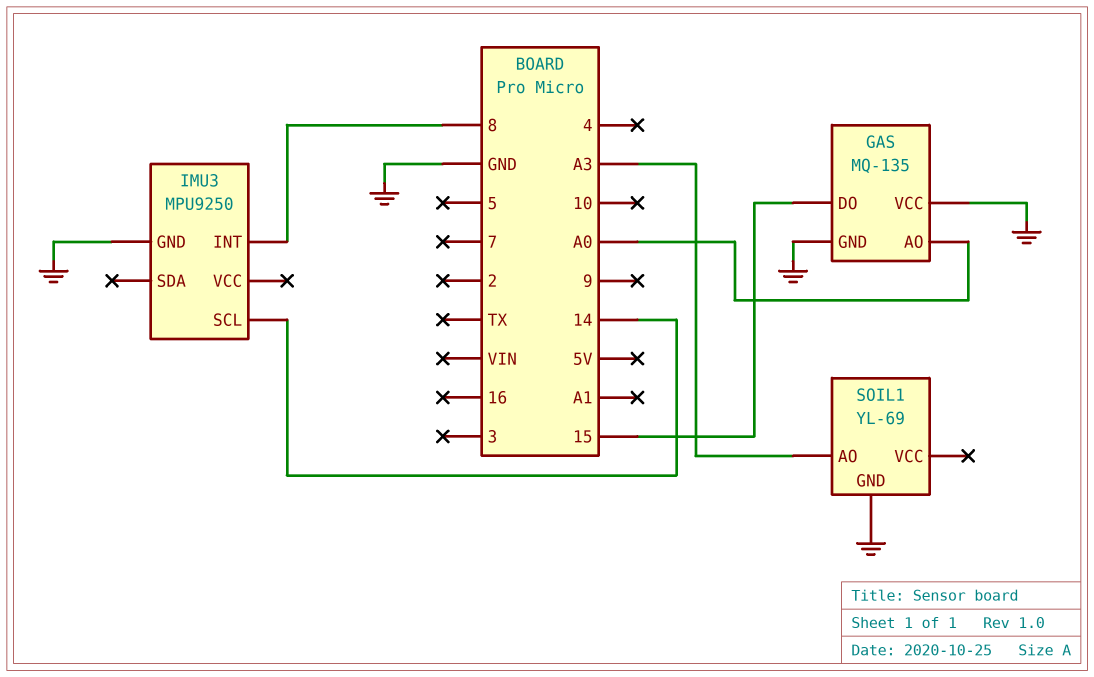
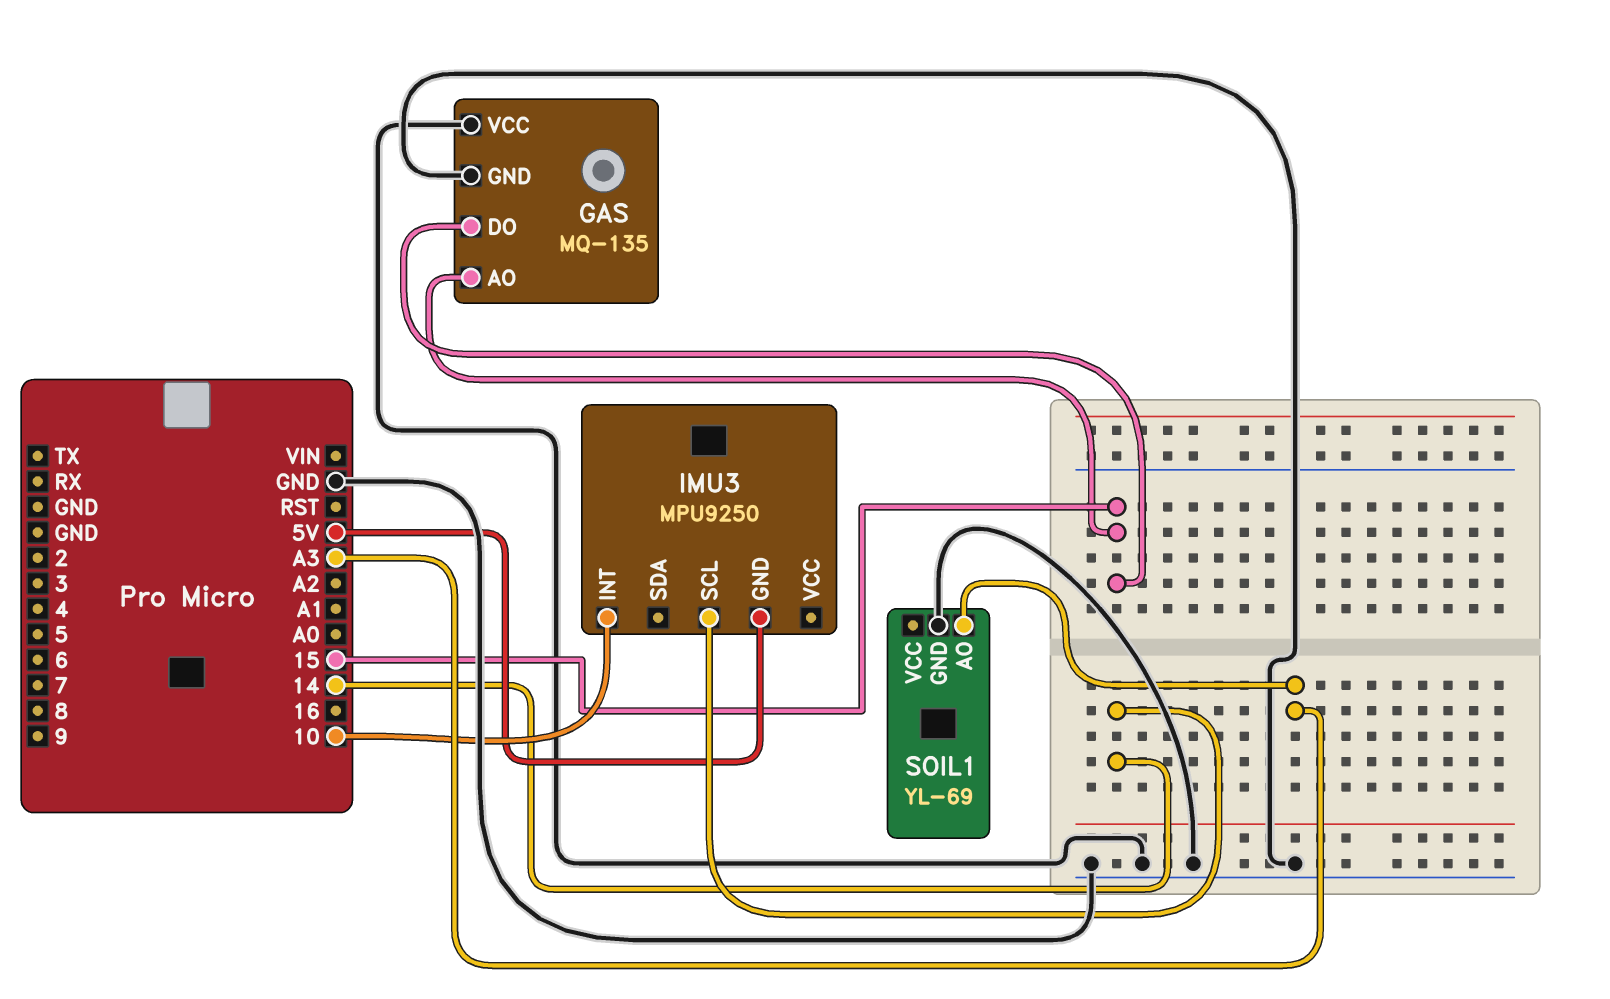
GAS pin AO: A0 -> 15
IMU3 pin GND: GND -> 5V
IMU3 pin INT: 8 -> 10

